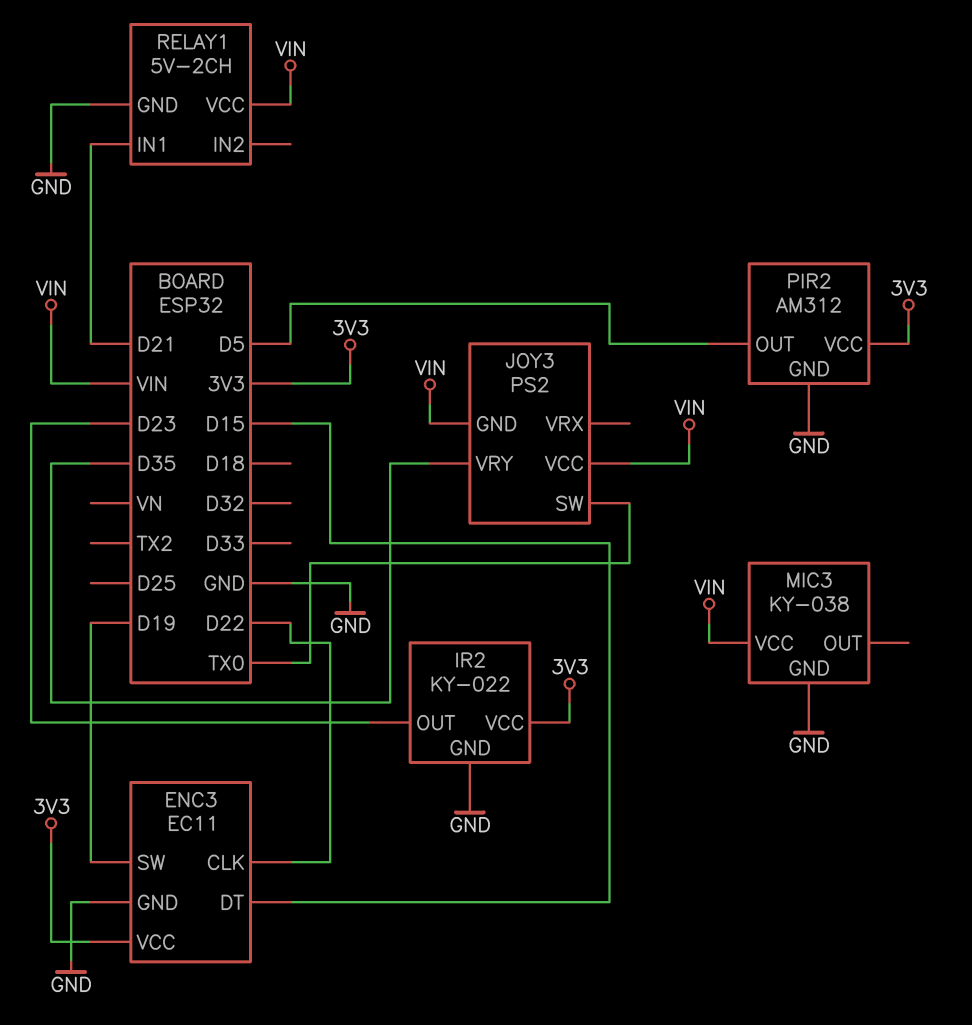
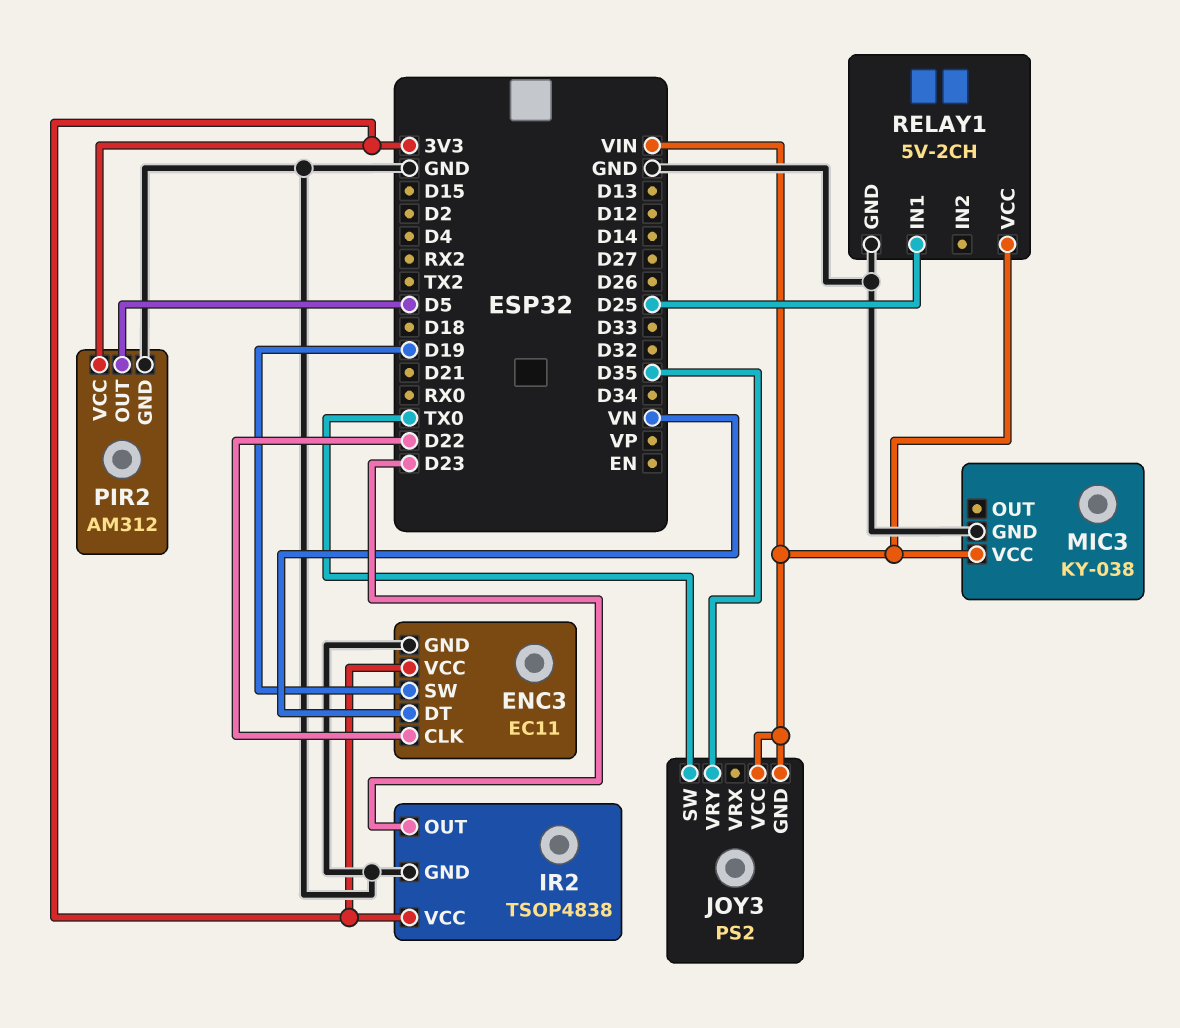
ENC3 pin DT: D15 -> VN
IR2: KY-022 -> TSOP4838
RELAY1 pin IN1: D21 -> D25

